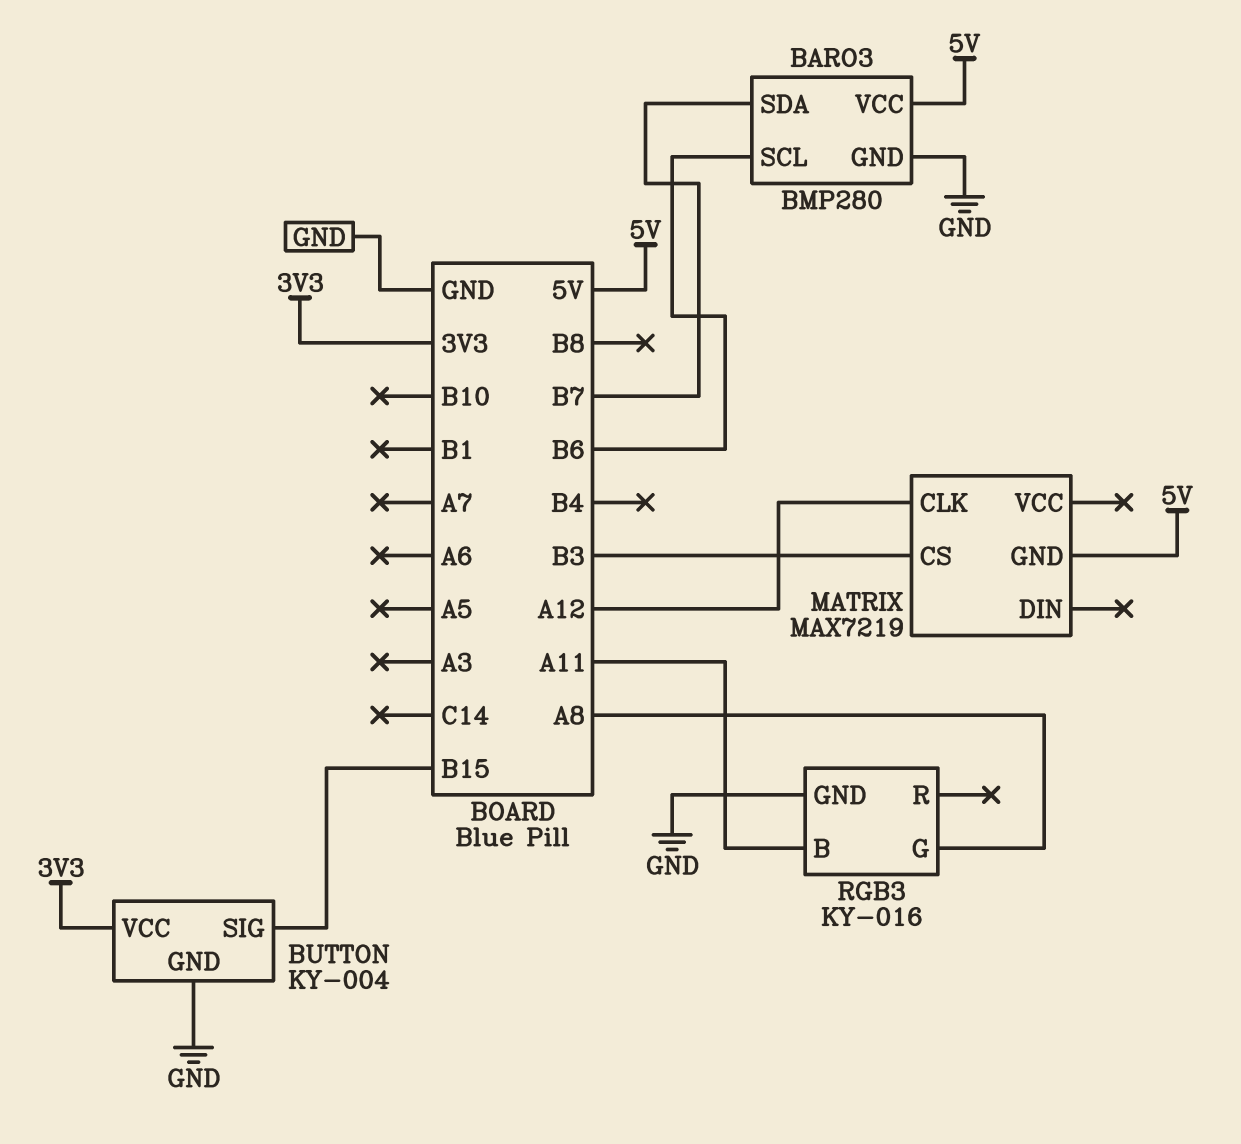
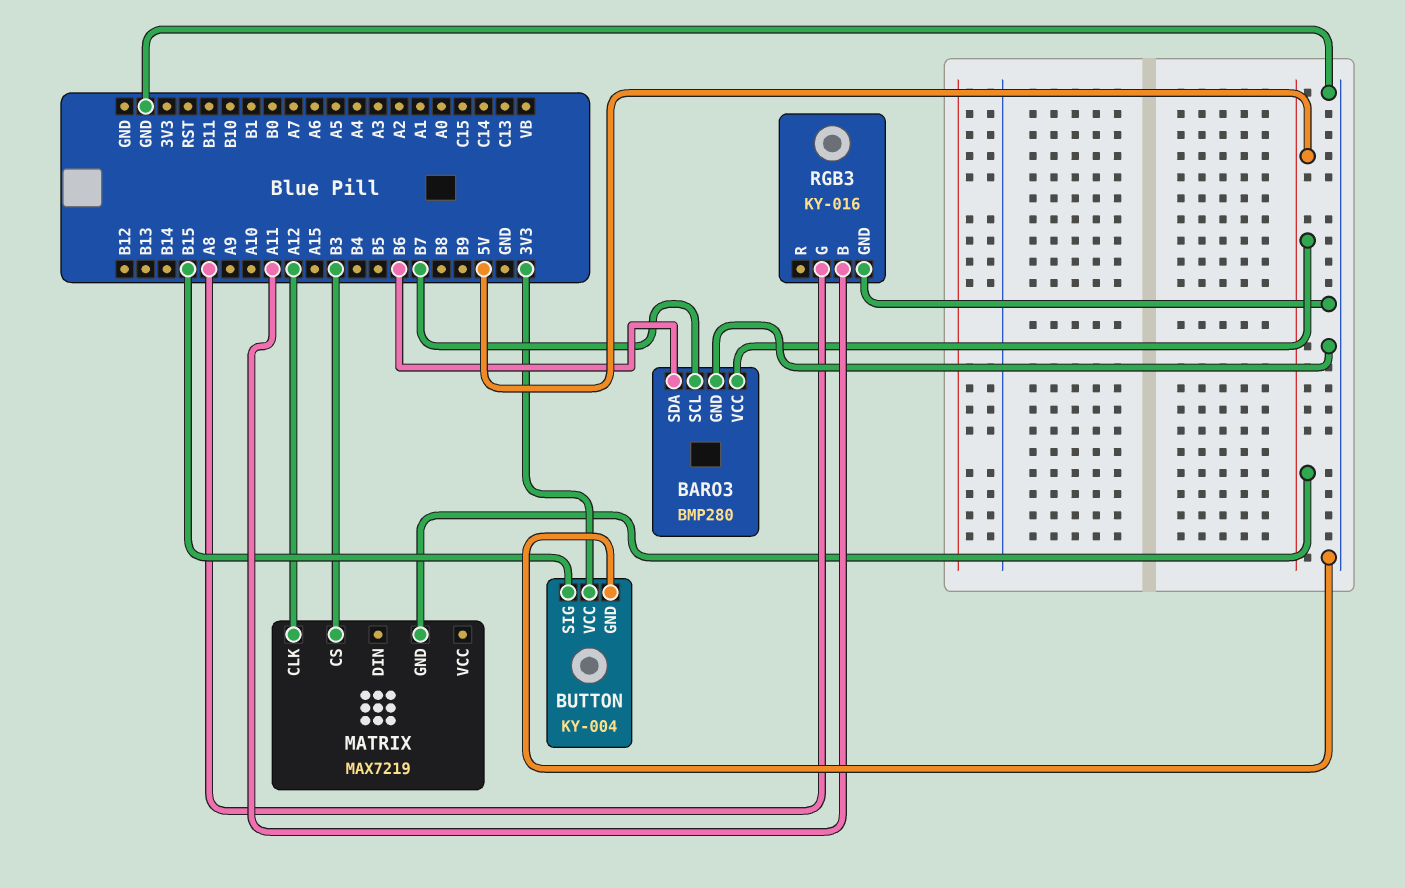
BARO3 pin SCL: B6 -> B7
BARO3 pin SDA: B7 -> B6

